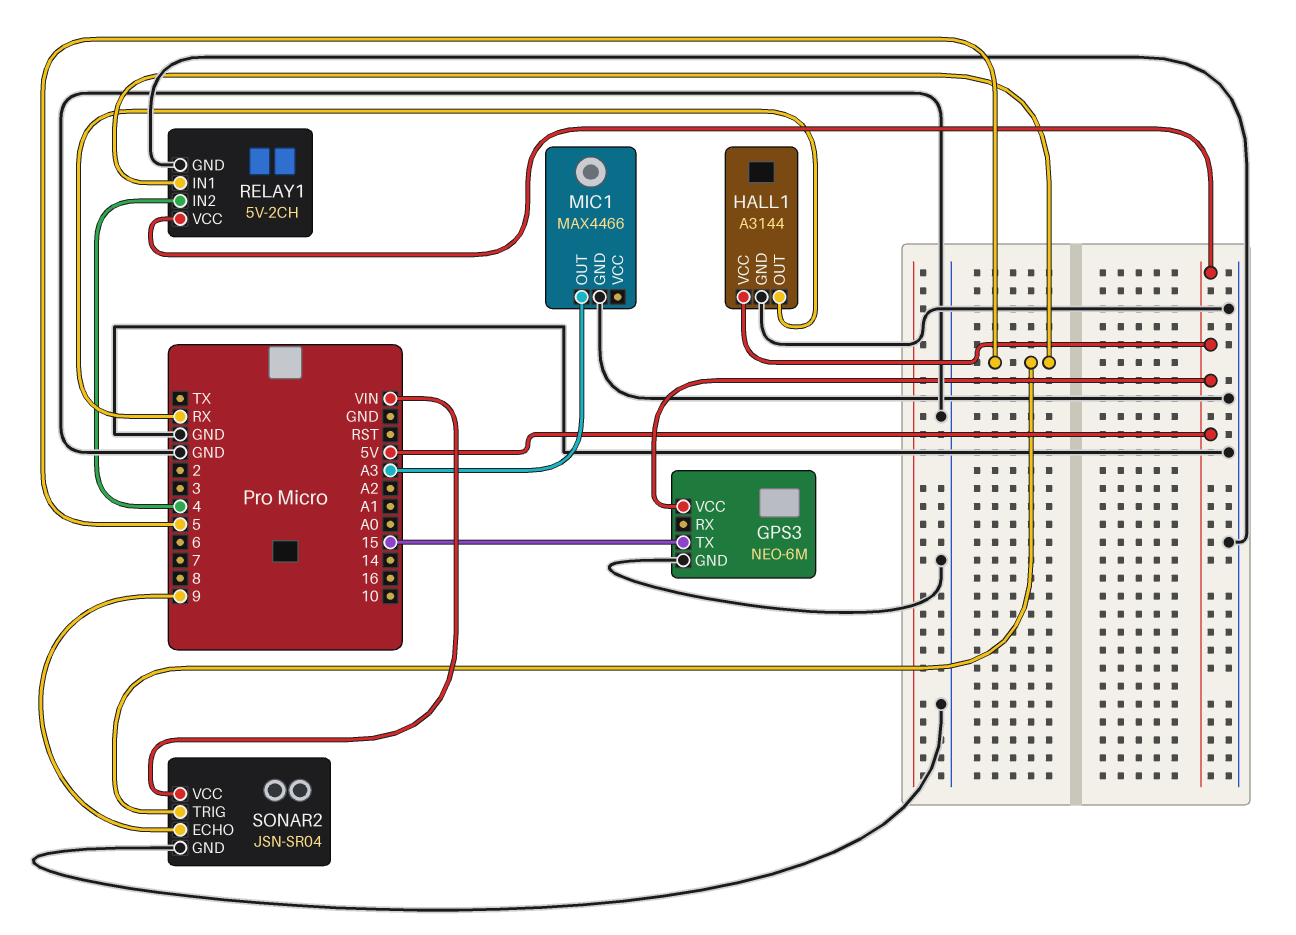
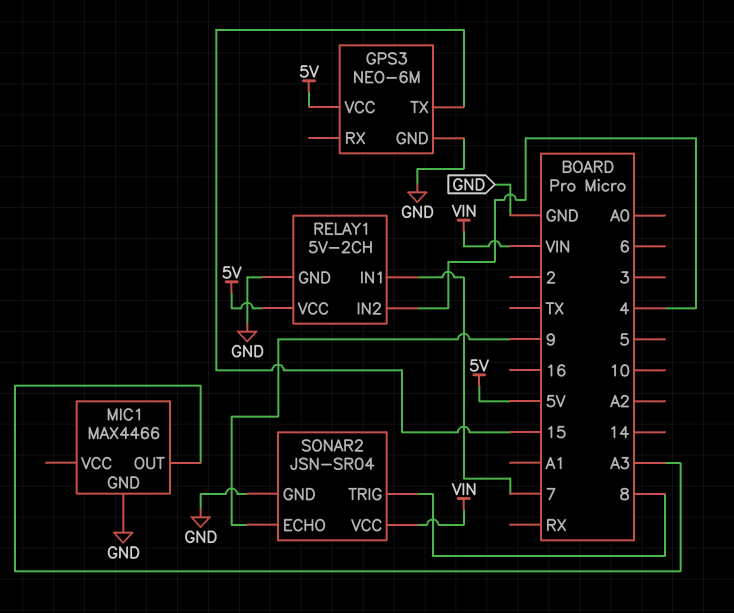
HALL1: A3144 -> none
HALL1 pin GND: GND -> none
HALL1 pin OUT: RX -> none
HALL1 pin VCC: 5V -> none
RELAY1 pin IN1: 5 -> 7
SONAR2 pin TRIG: 5 -> 8

